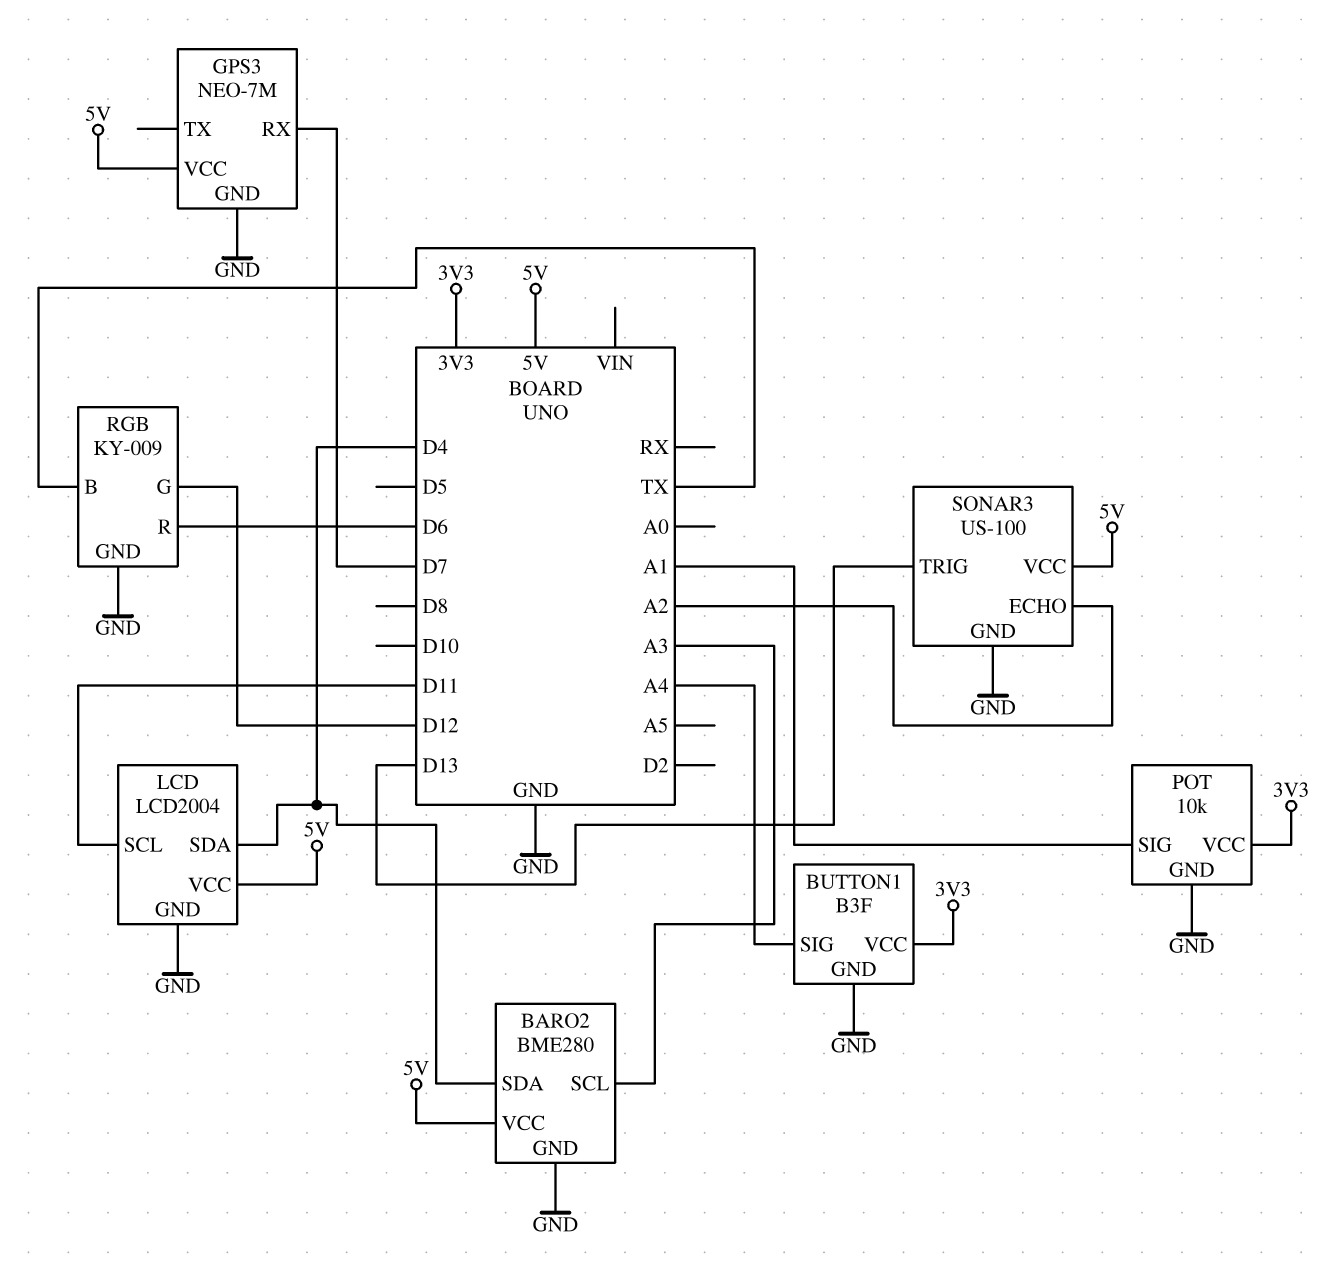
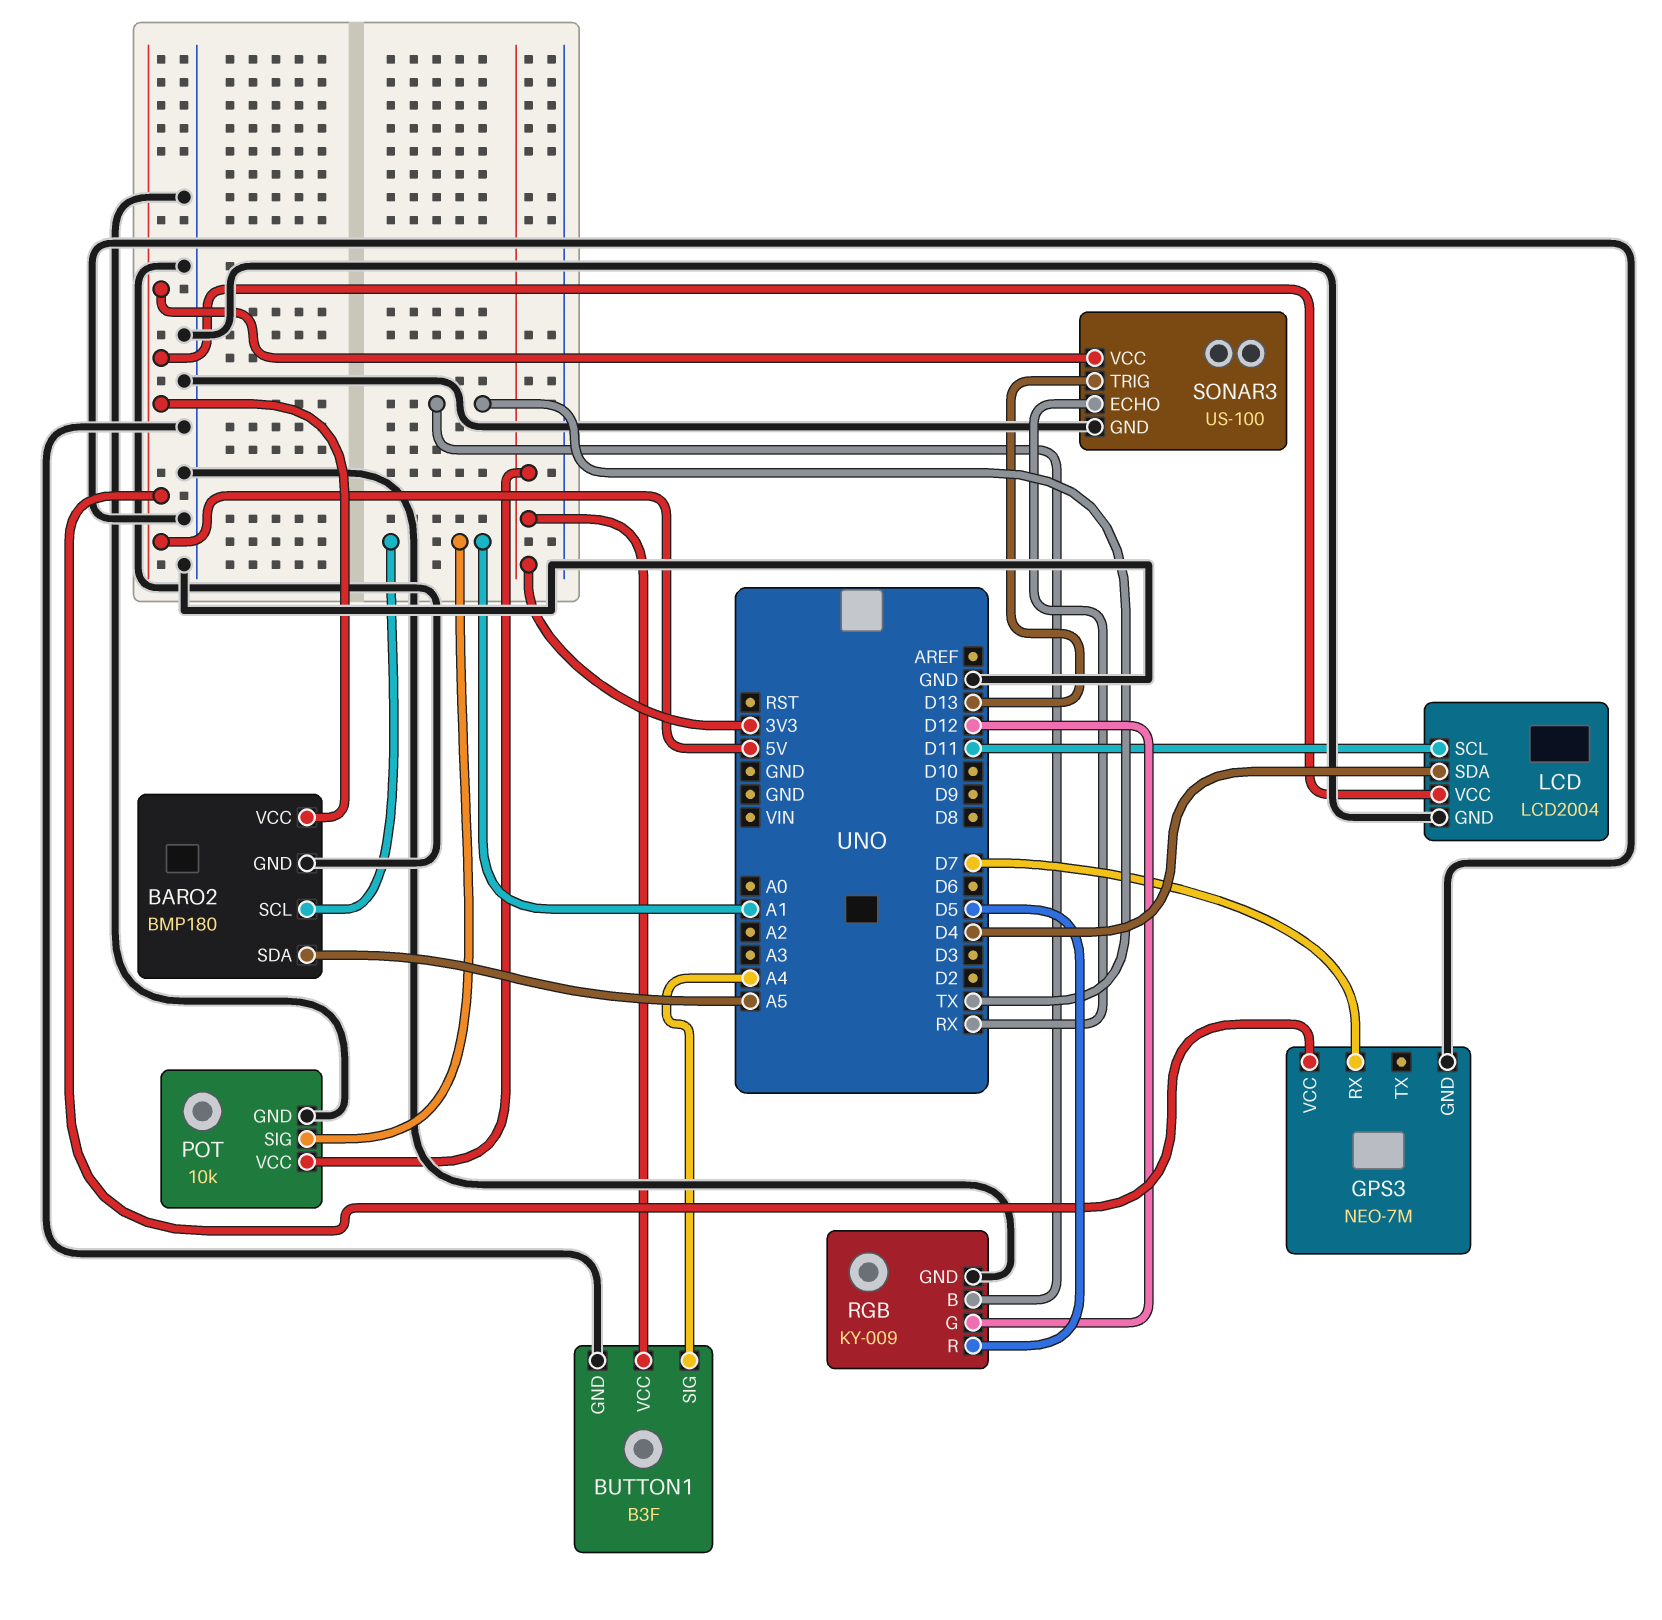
BARO2: BME280 -> BMP180
BARO2 pin SCL: A3 -> A1
BARO2 pin SDA: D4 -> A5
RGB pin R: D6 -> D5
SONAR3 pin ECHO: A2 -> RX

